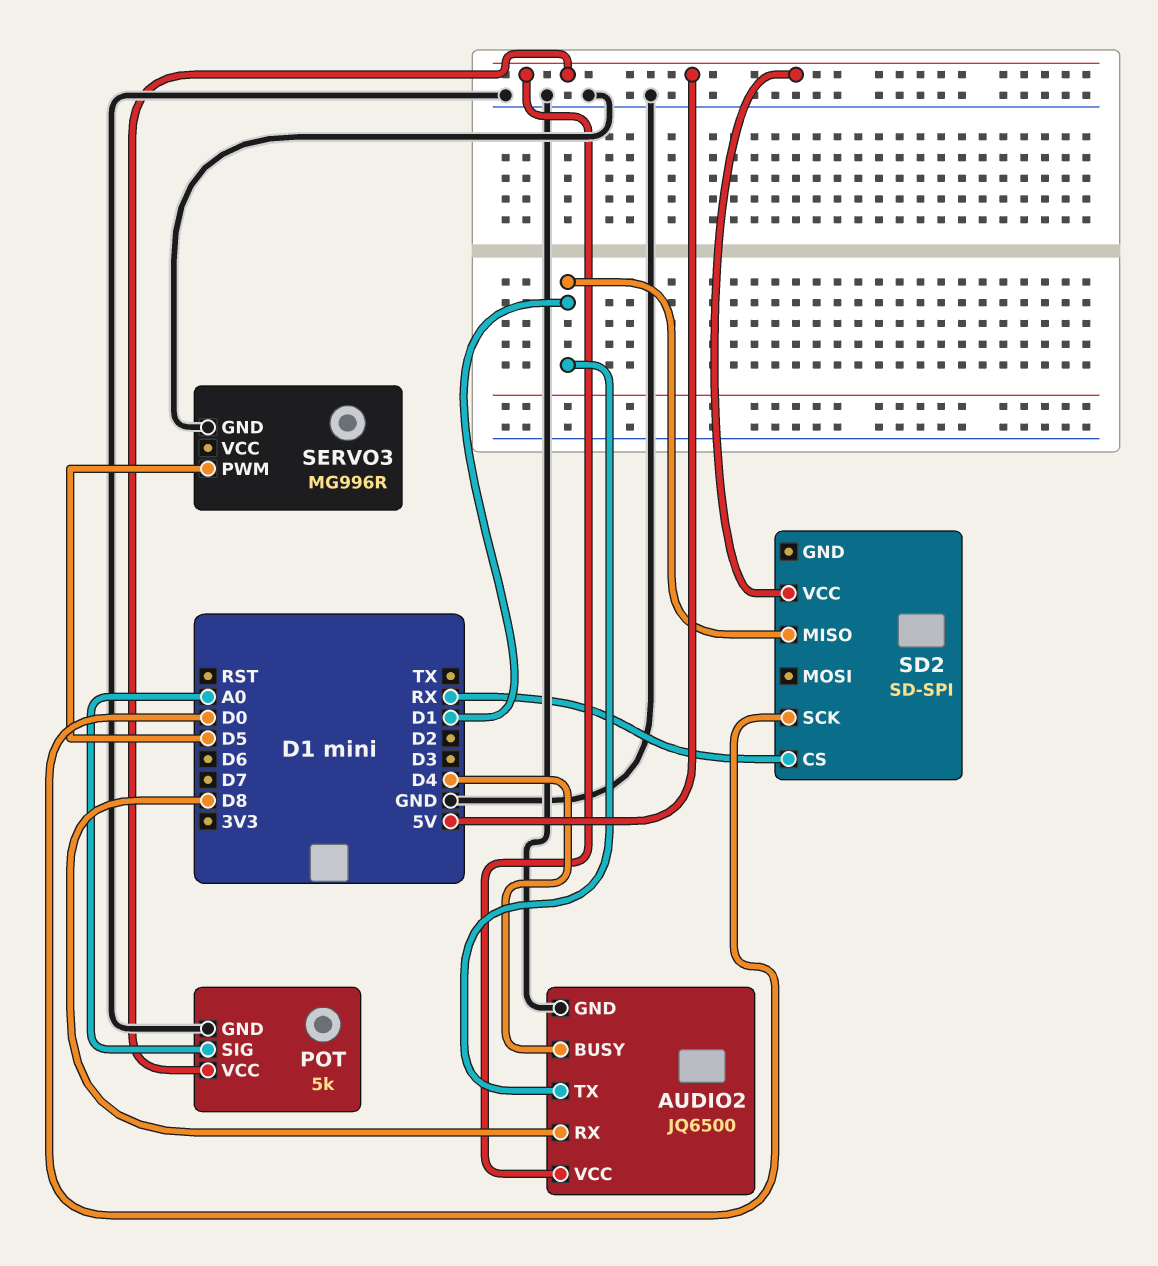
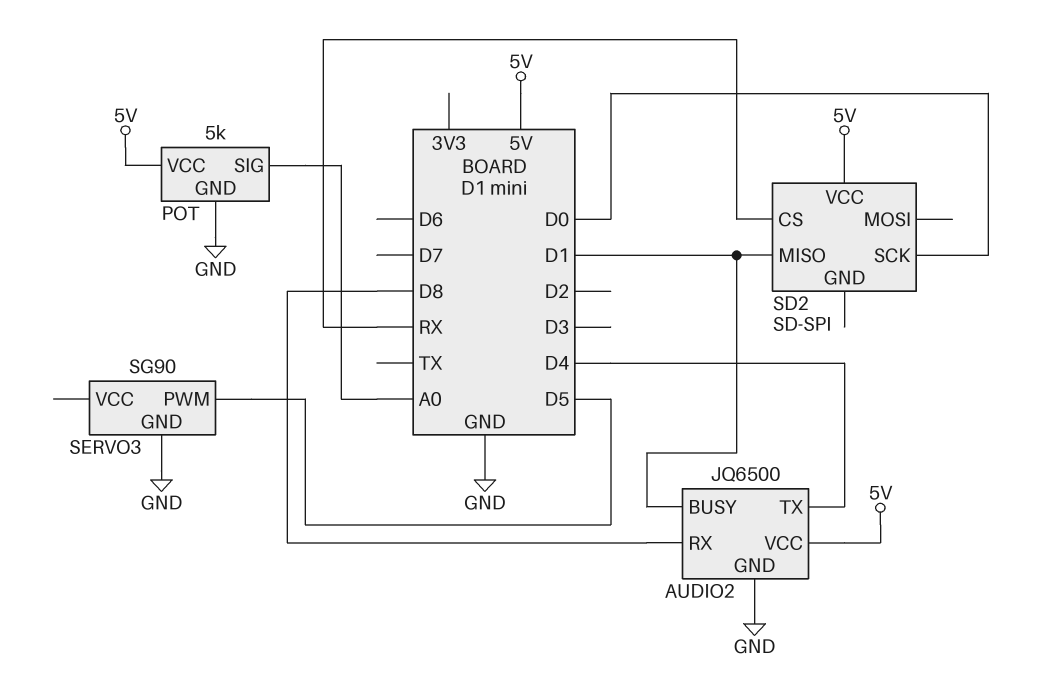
AUDIO2 pin BUSY: D4 -> D1
AUDIO2 pin TX: D1 -> D4
SERVO3: MG996R -> SG90

